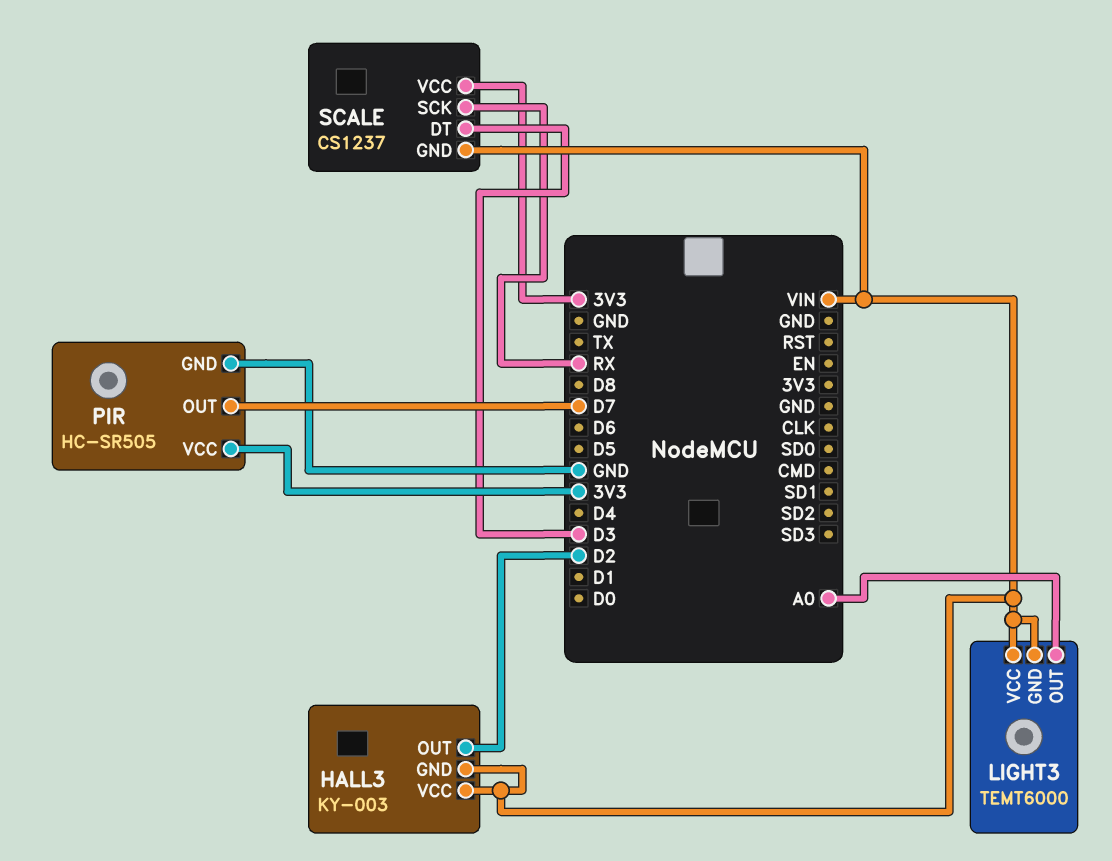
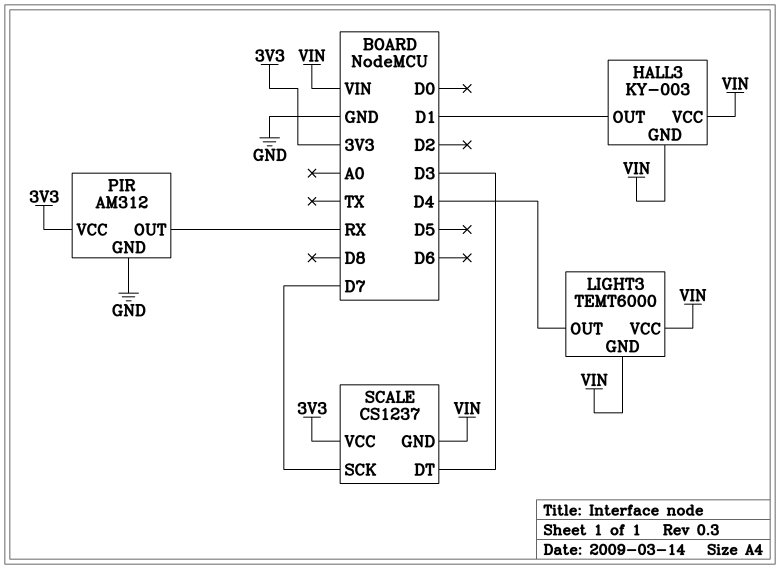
HALL3 pin OUT: D2 -> D1
LIGHT3 pin OUT: A0 -> D4
PIR: HC-SR505 -> AM312
PIR pin OUT: D7 -> RX
SCALE pin SCK: RX -> D7

